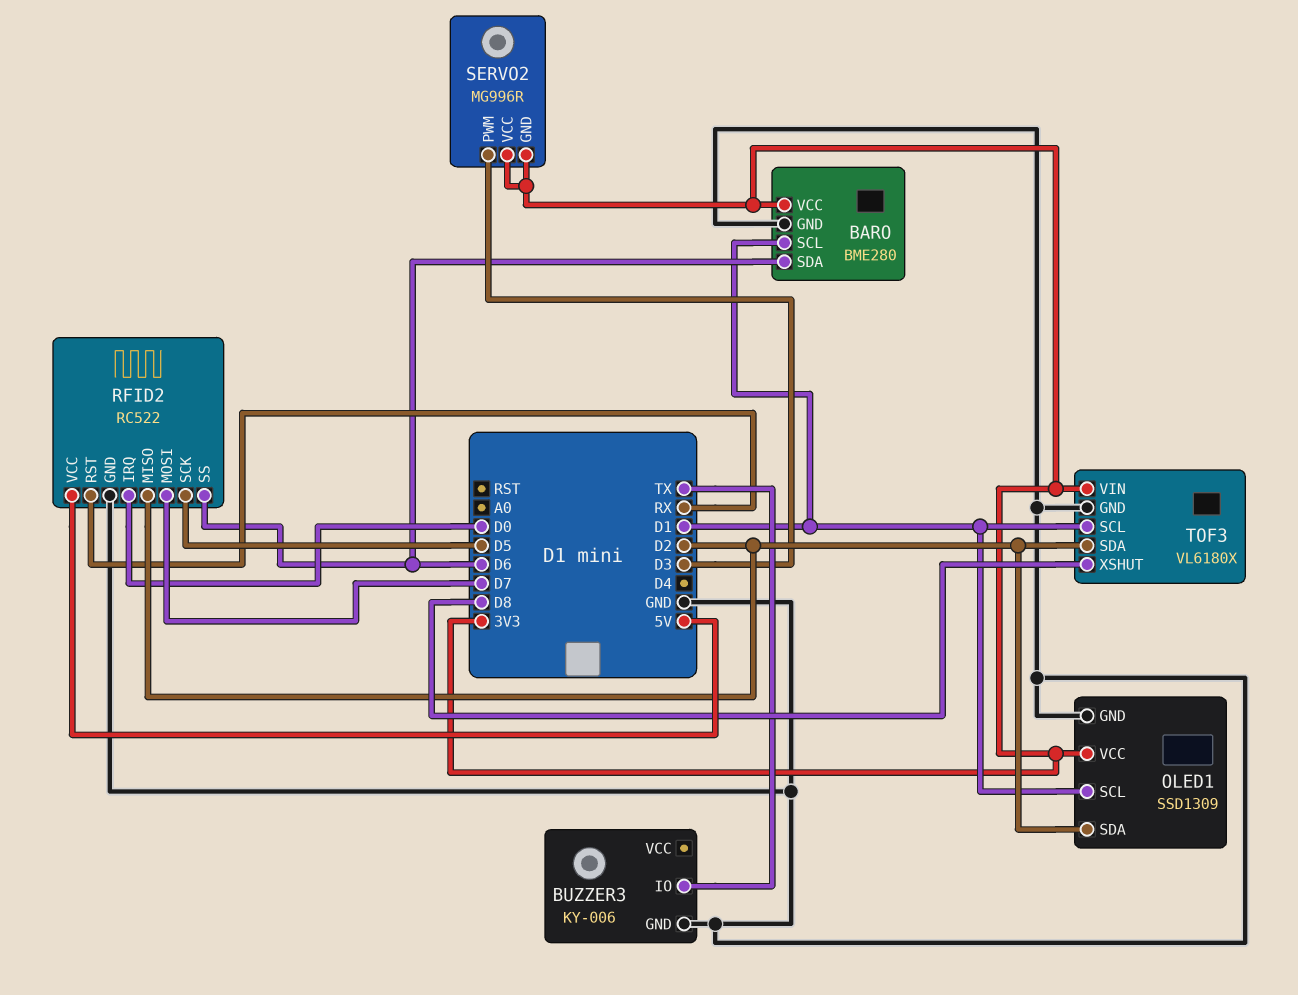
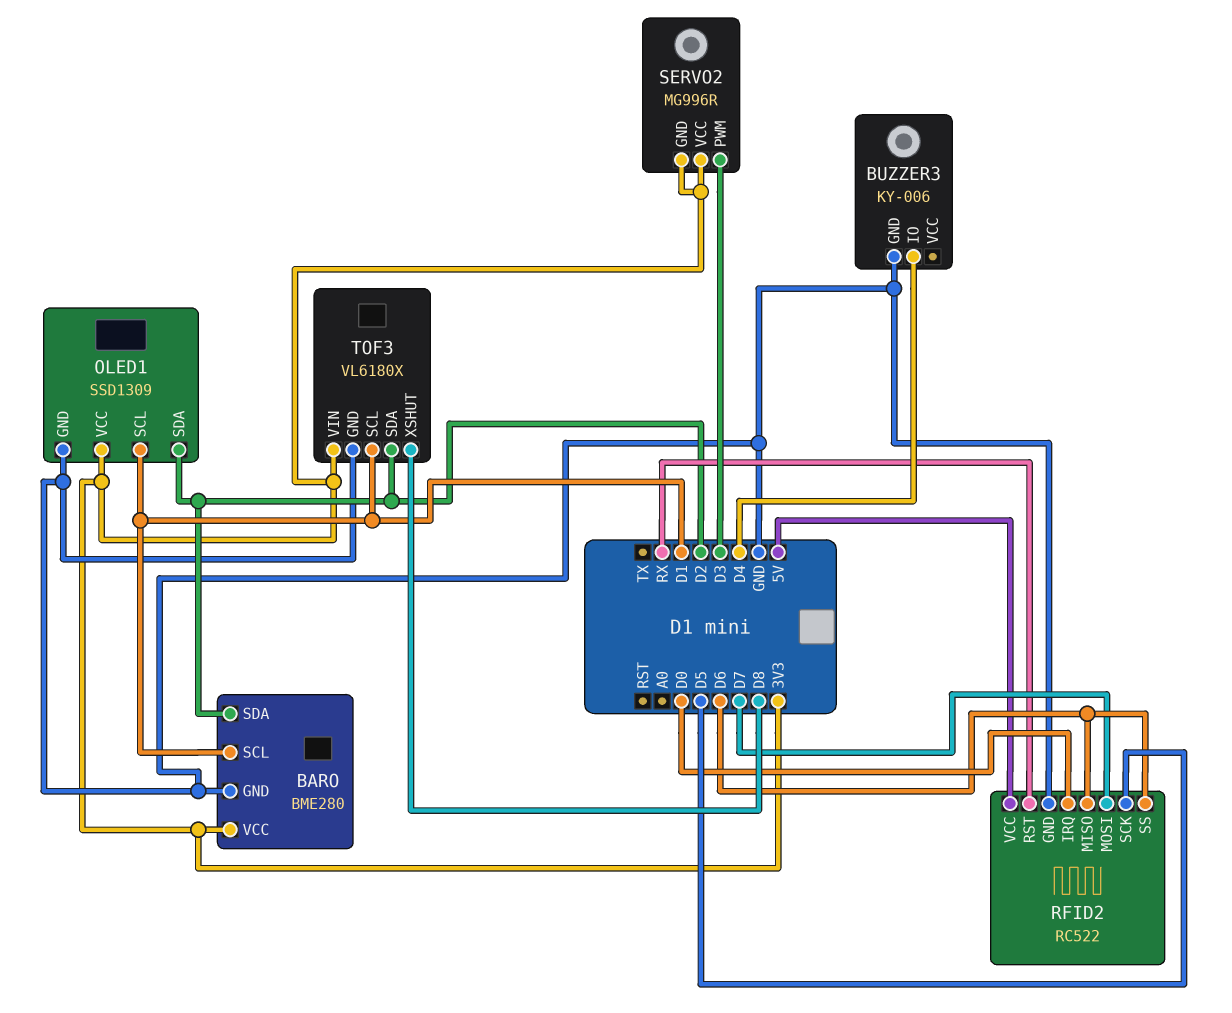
BARO pin SDA: D6 -> D2
BUZZER3 pin IO: TX -> D4
RFID2 pin MISO: D2 -> D6

